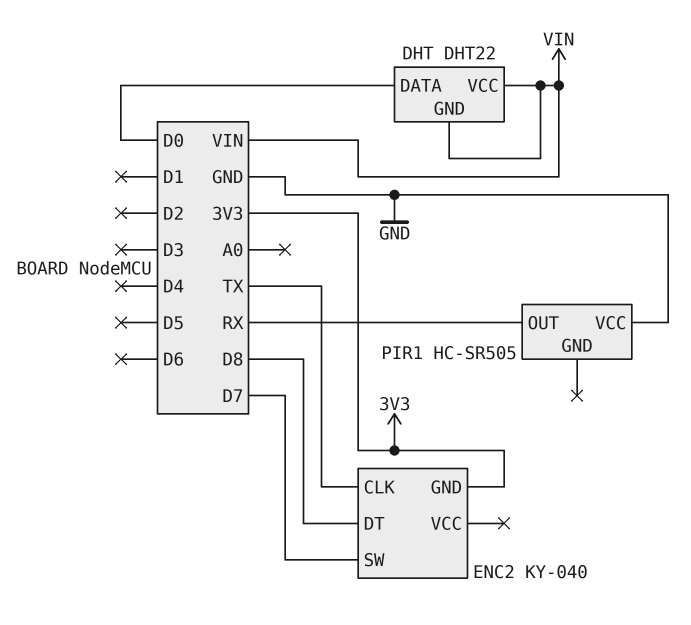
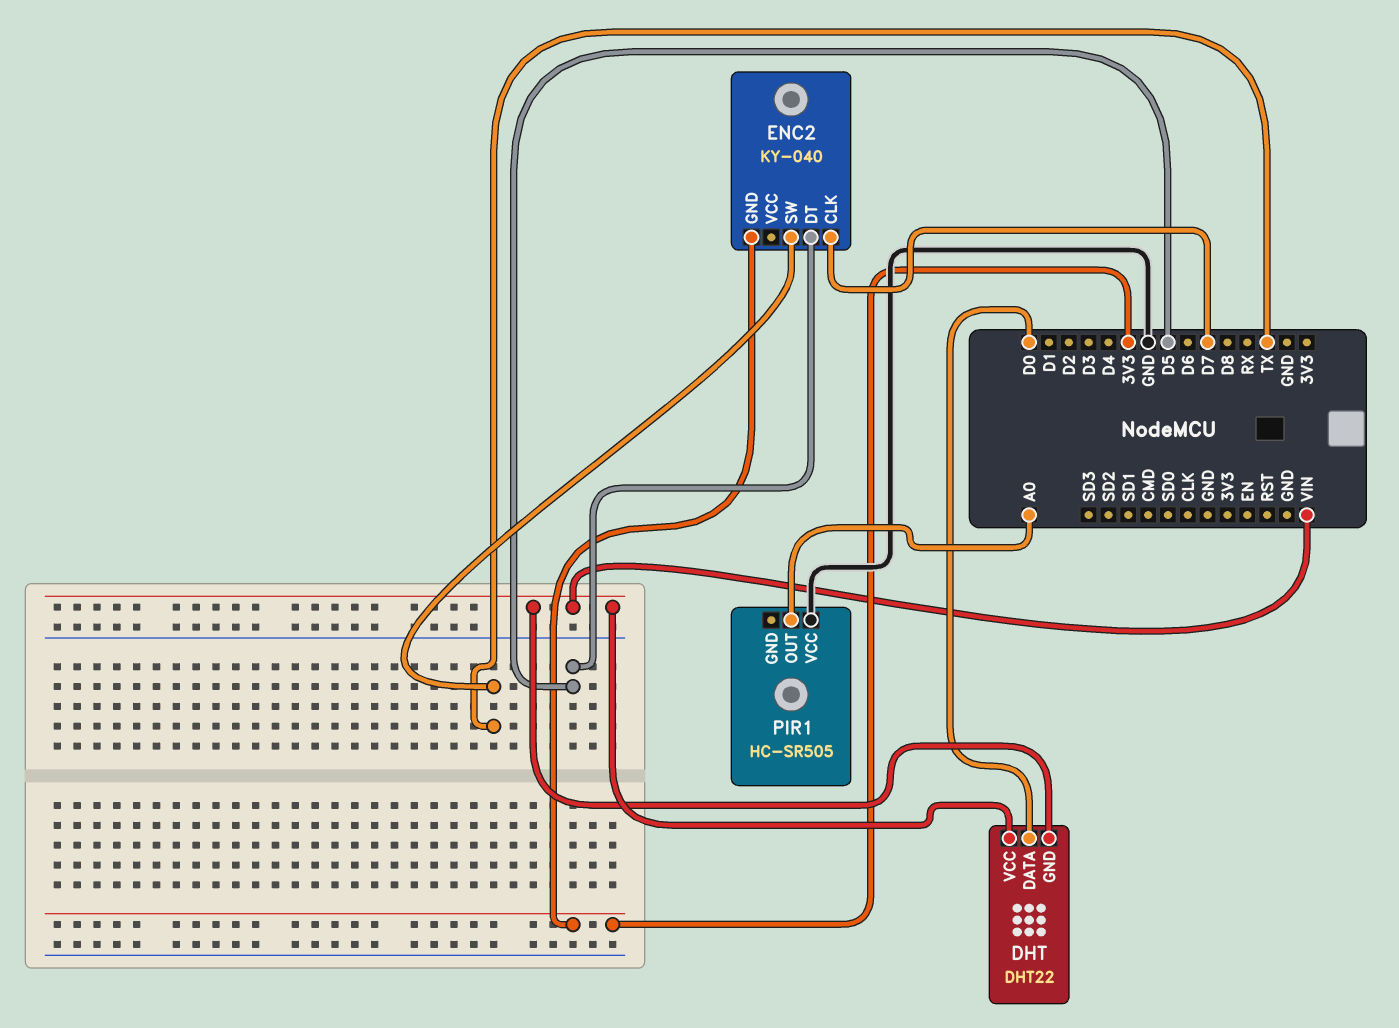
ENC2 pin CLK: TX -> D7
ENC2 pin DT: D8 -> D5
ENC2 pin SW: D7 -> TX
PIR1 pin OUT: RX -> A0

